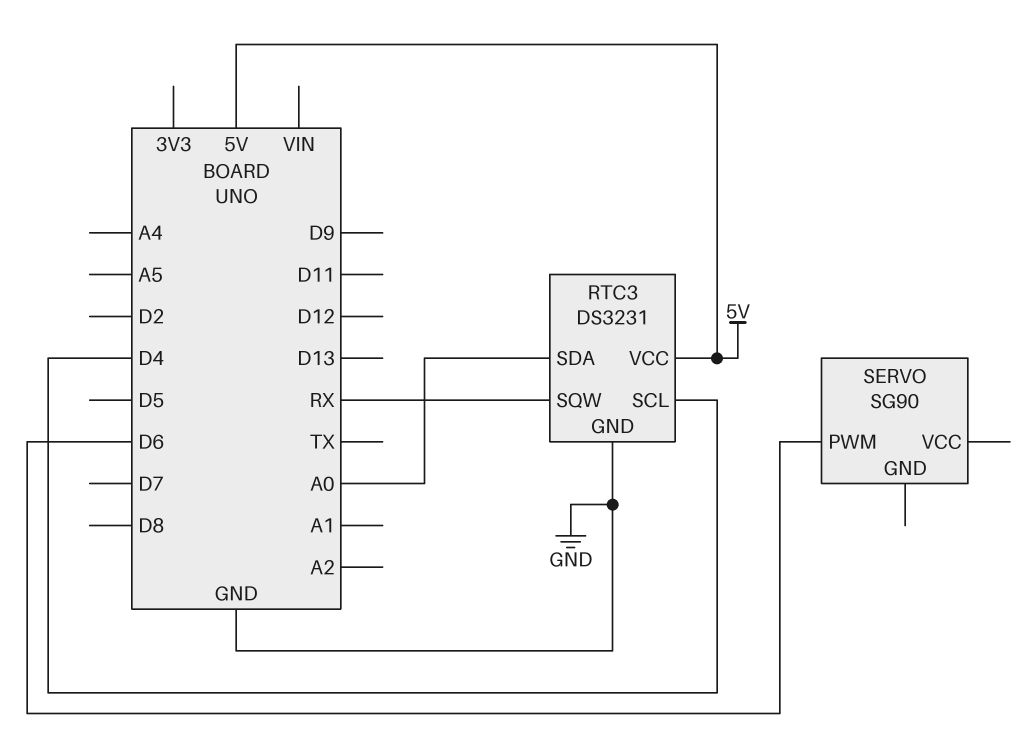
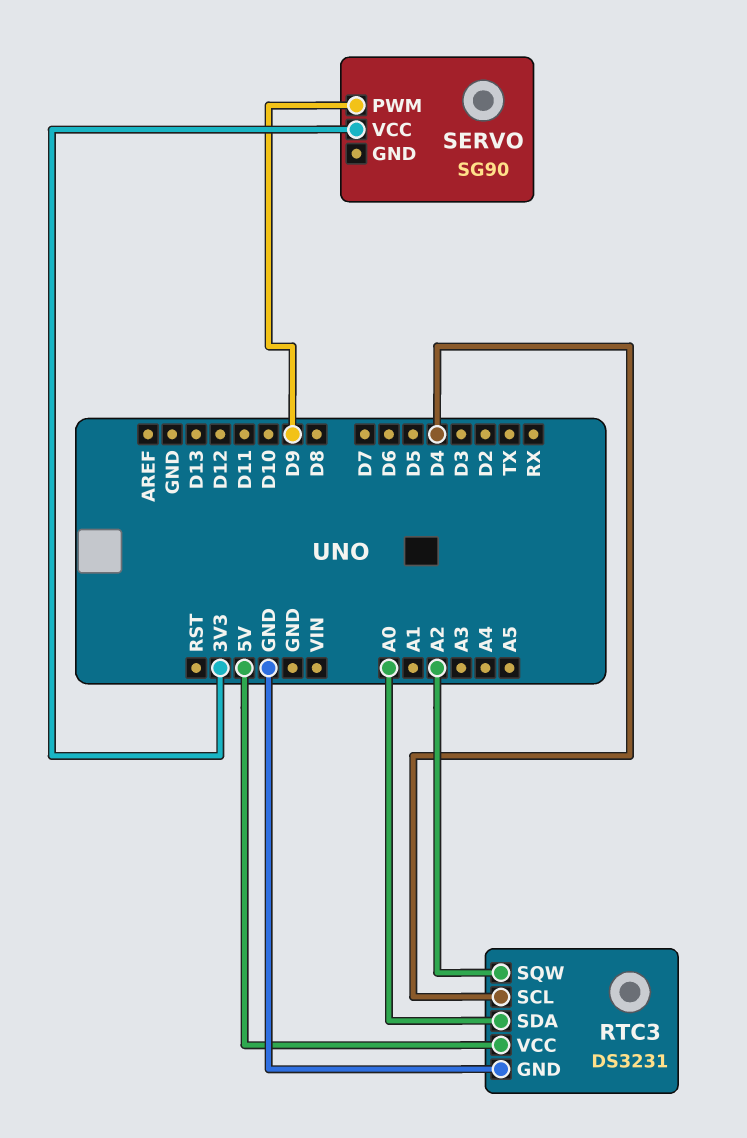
RTC3 pin SQW: RX -> A2
SERVO pin PWM: D6 -> D9
SERVO pin VCC: none -> 3V3

